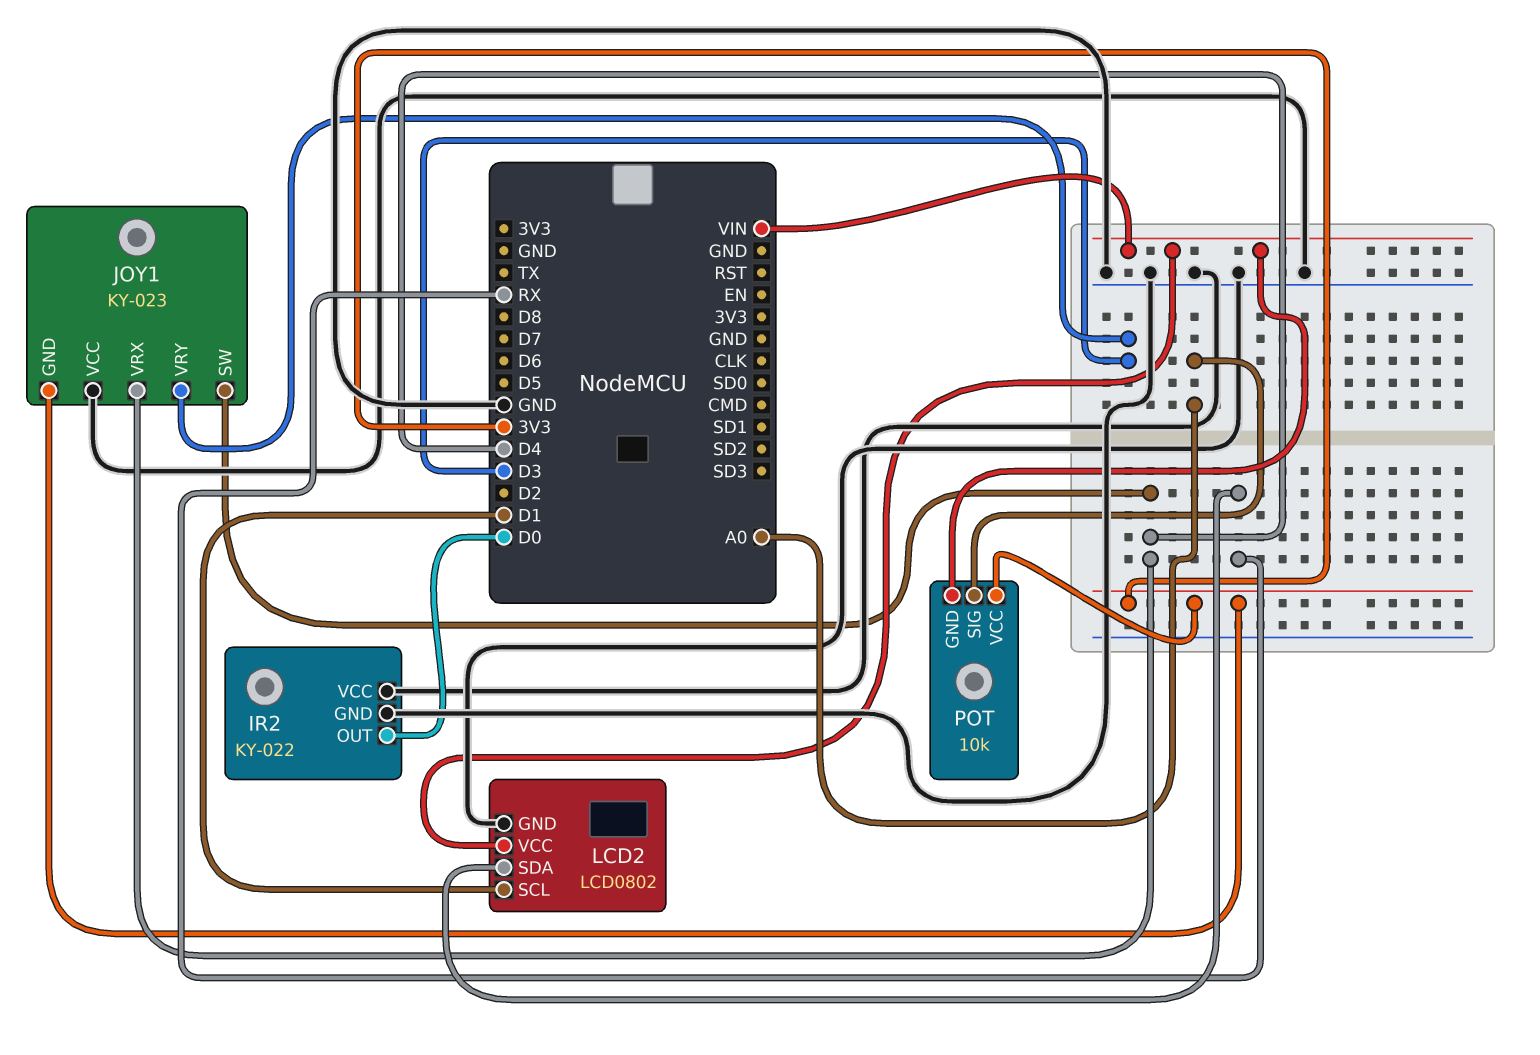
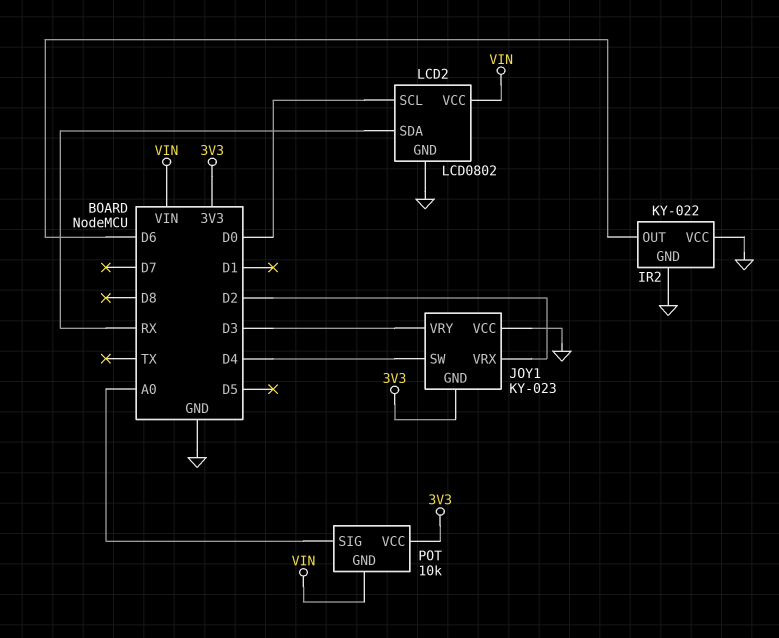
IR2 pin OUT: D0 -> D6
JOY1 pin VRX: D4 -> D2
LCD2 pin SCL: D1 -> D0

